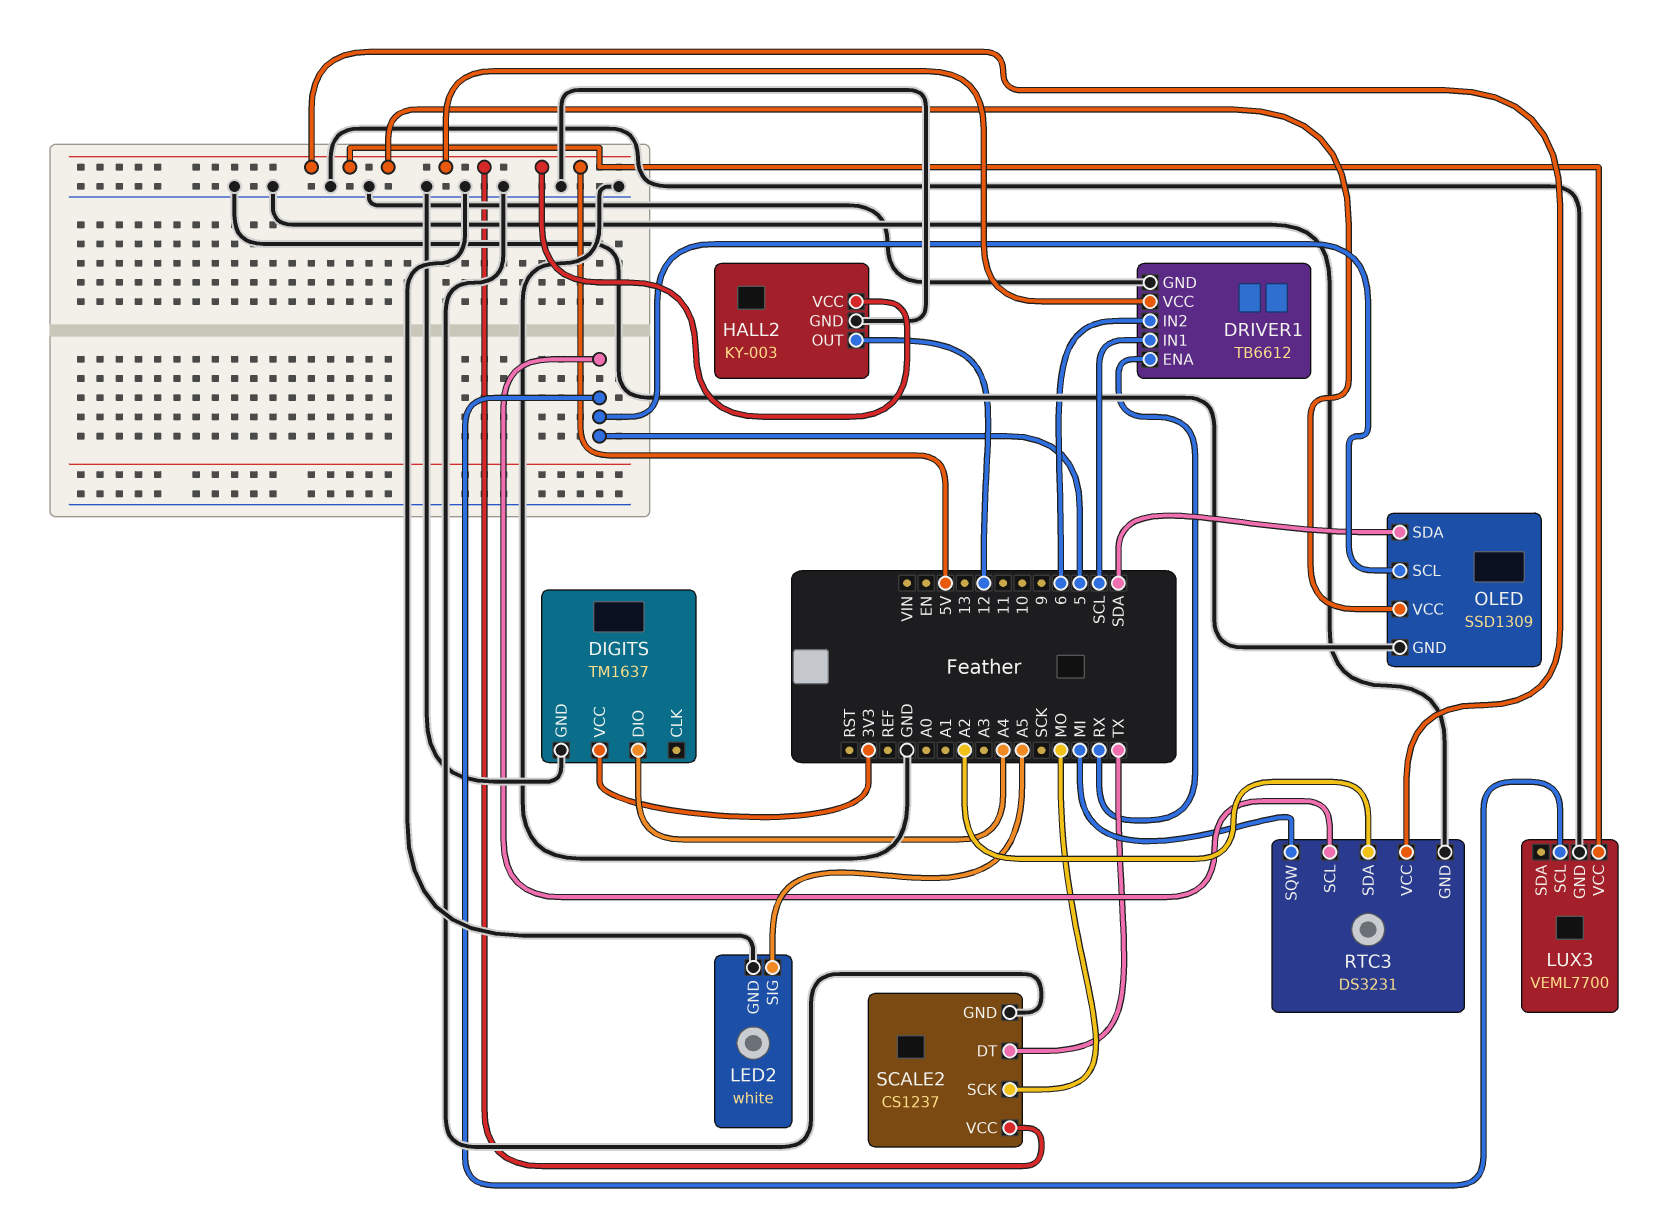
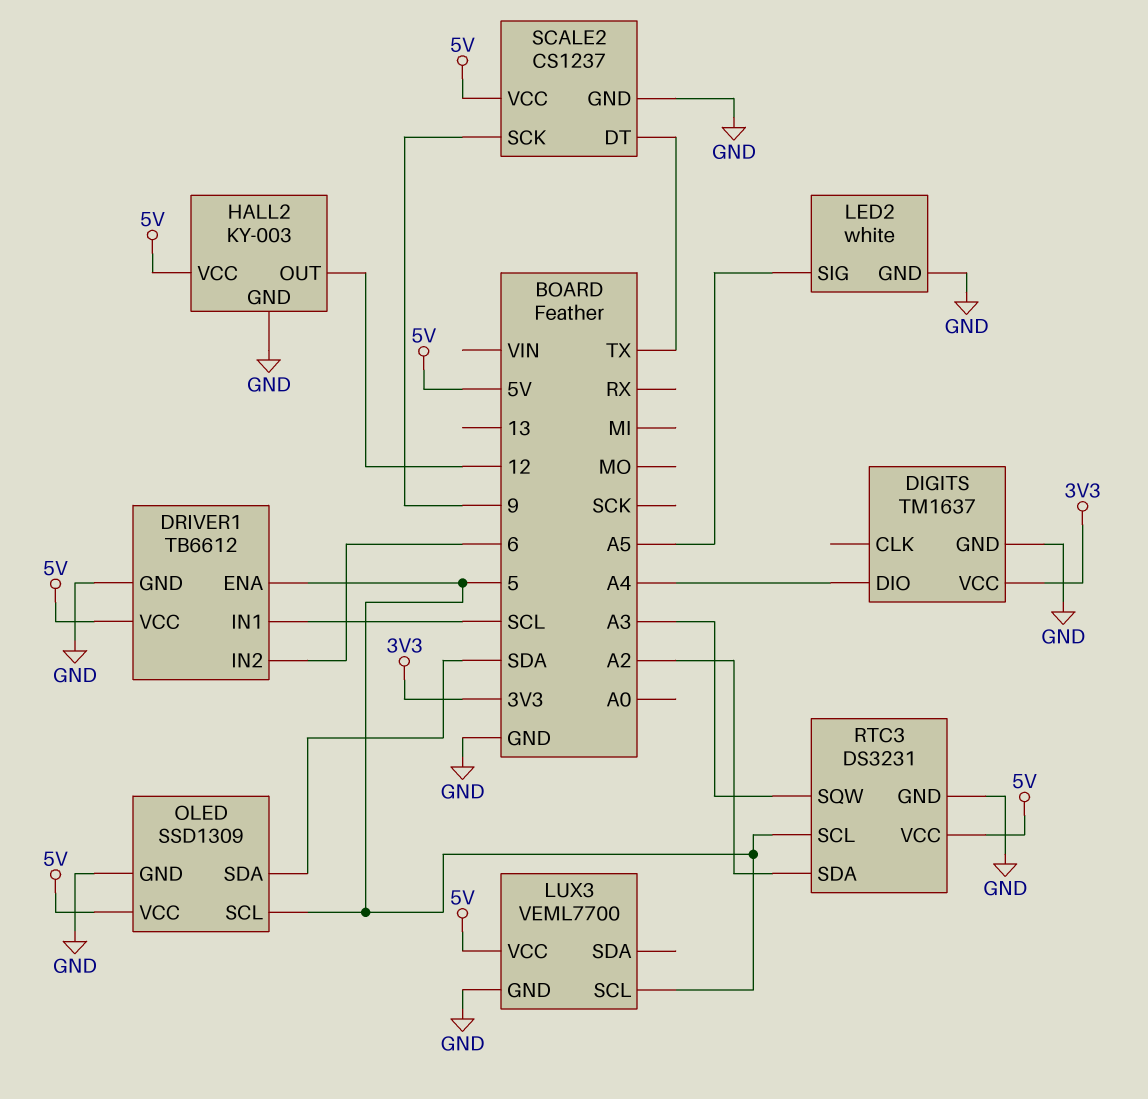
DRIVER1 pin ENA: RX -> 5
RTC3 pin SQW: MI -> A3
SCALE2 pin SCK: MO -> 9

